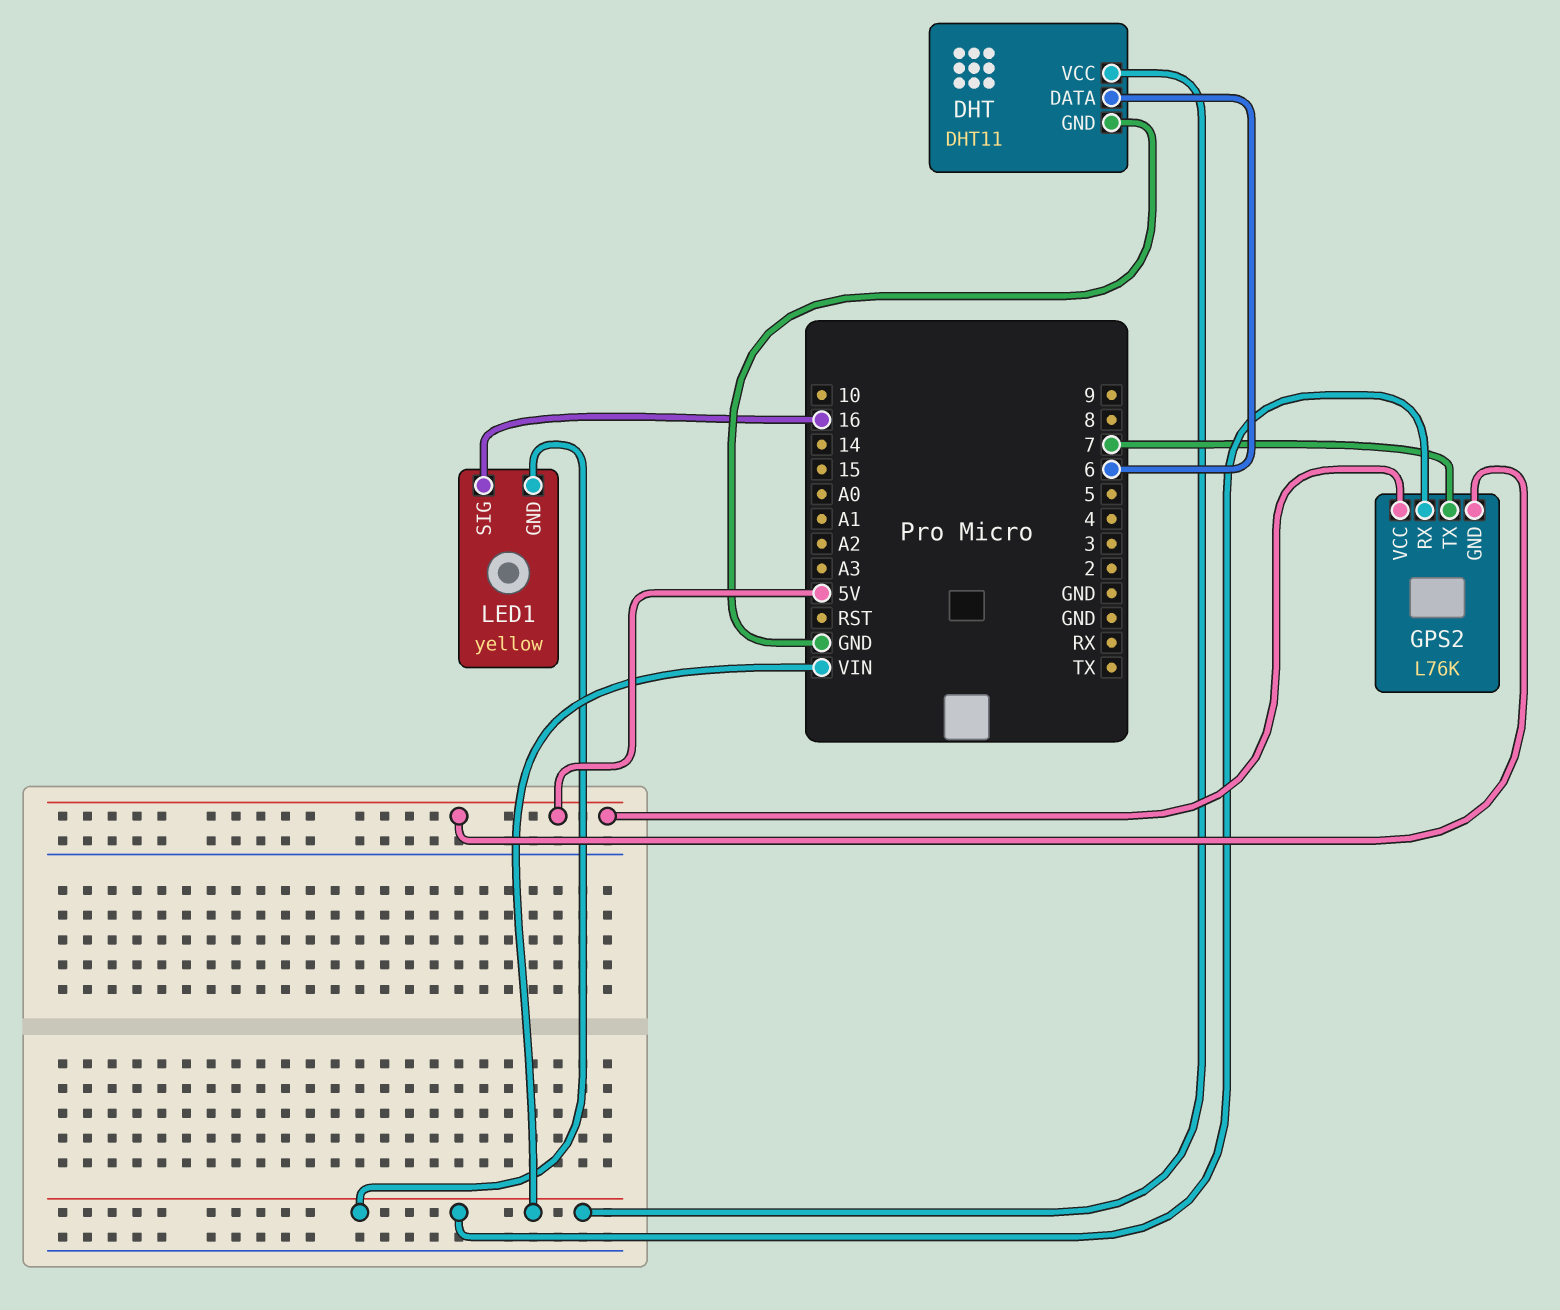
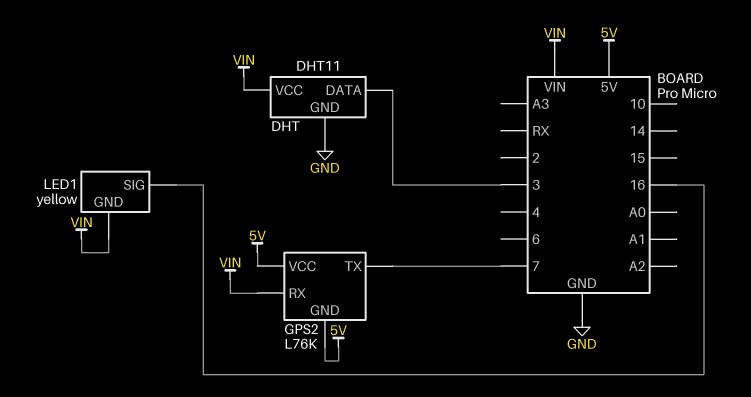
DHT pin DATA: 6 -> 3

